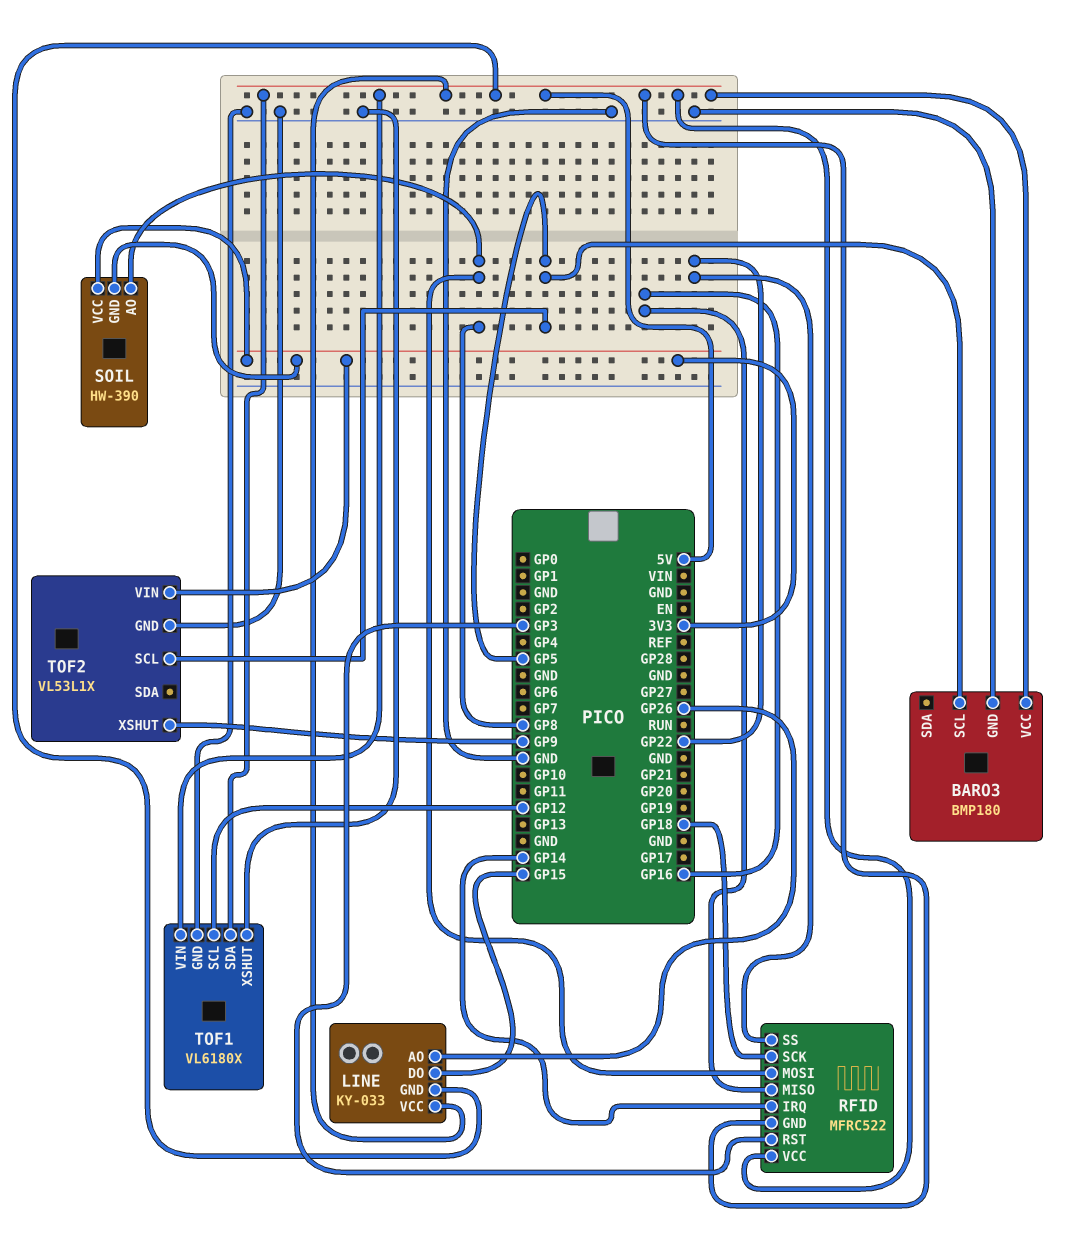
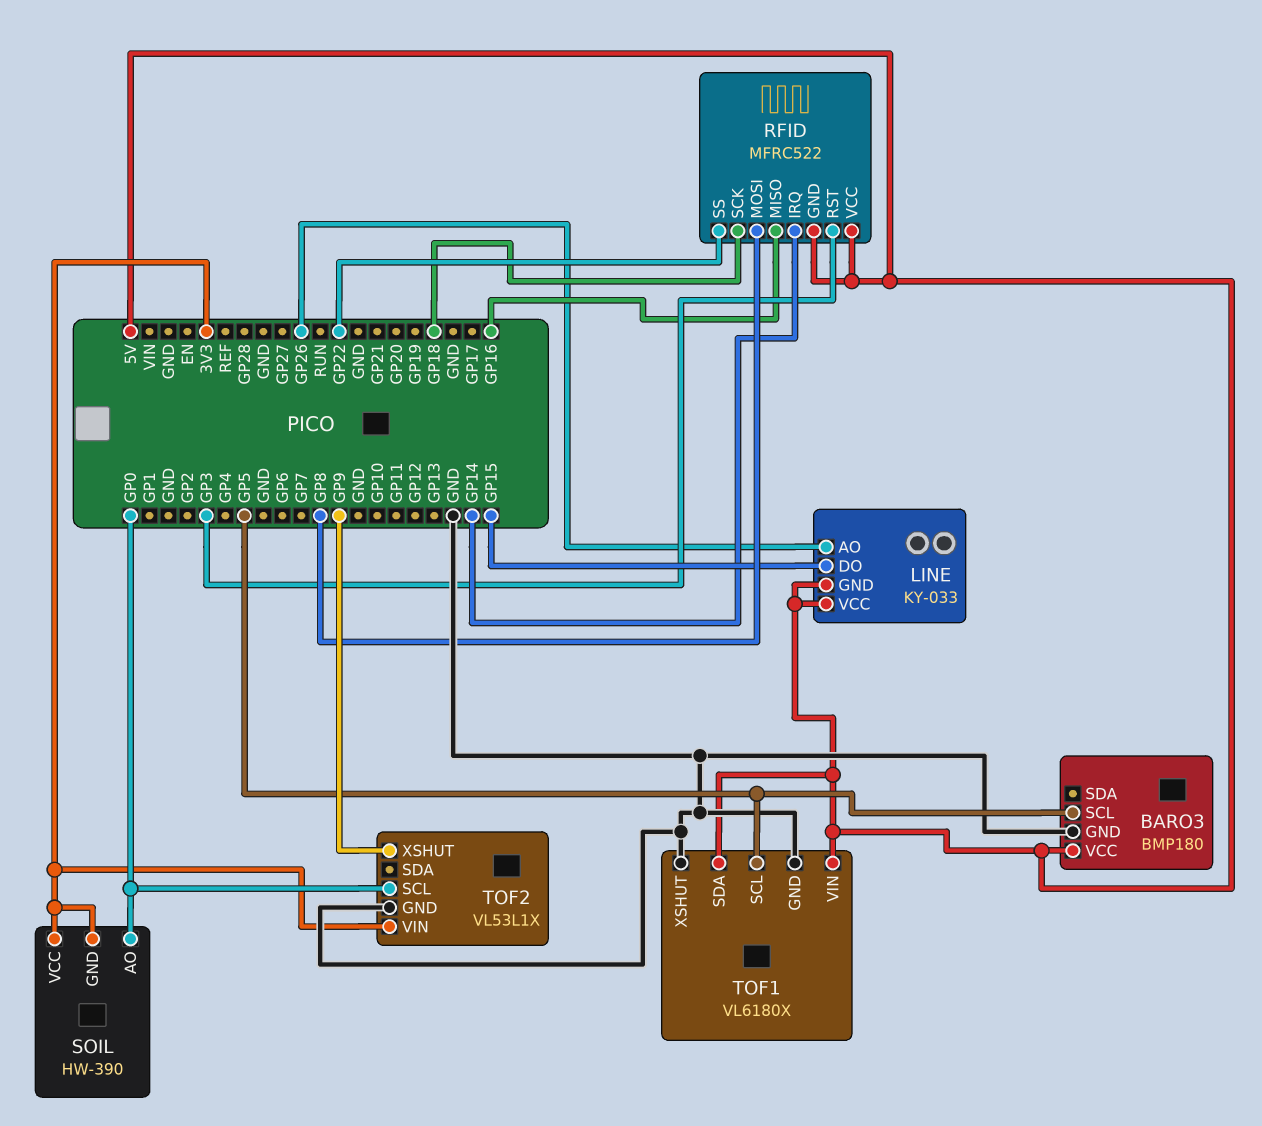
SOIL pin AO: GP8 -> GP0
TOF1 pin SCL: GP12 -> GP5
TOF2 pin SCL: GP5 -> GP0

